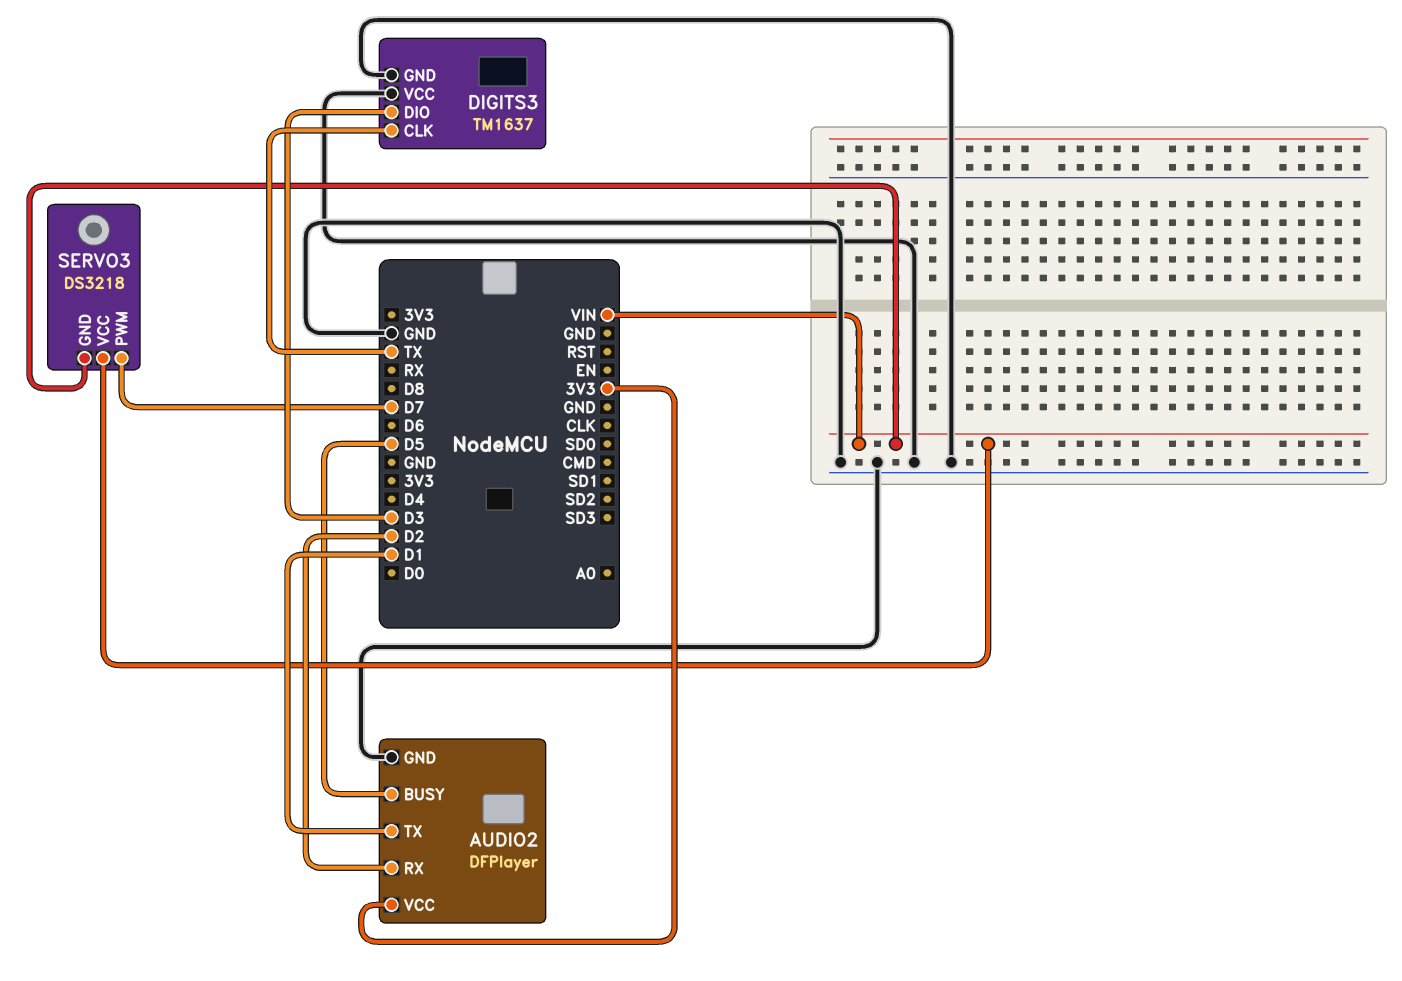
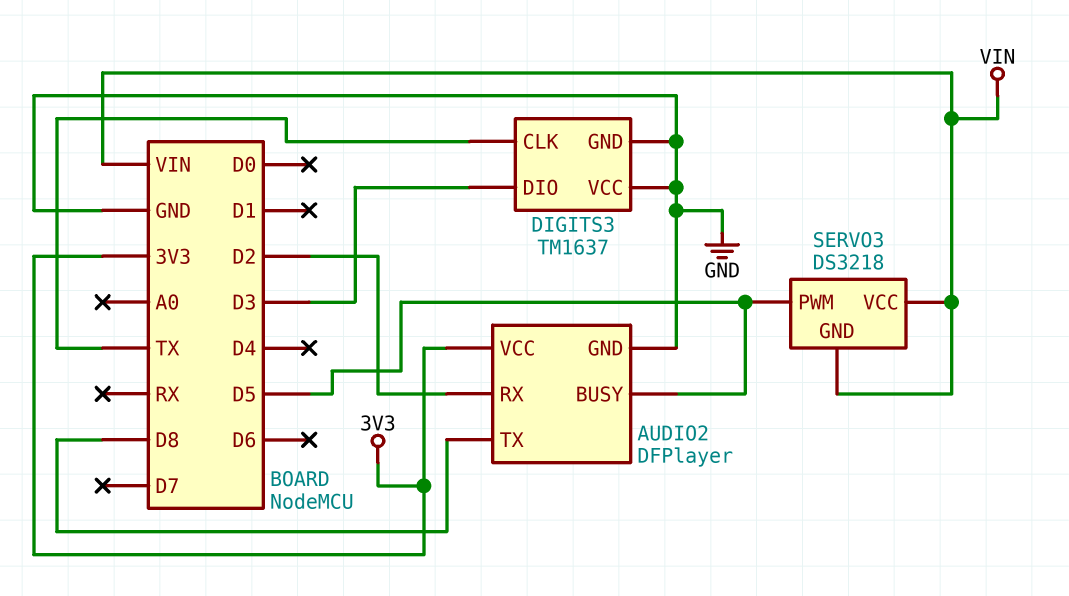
AUDIO2 pin TX: D1 -> D8
SERVO3 pin PWM: D7 -> D5

